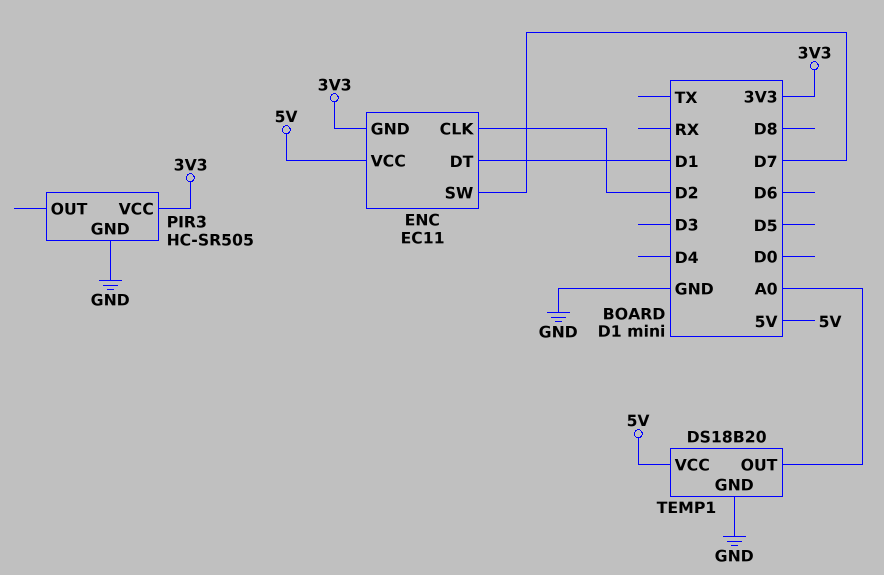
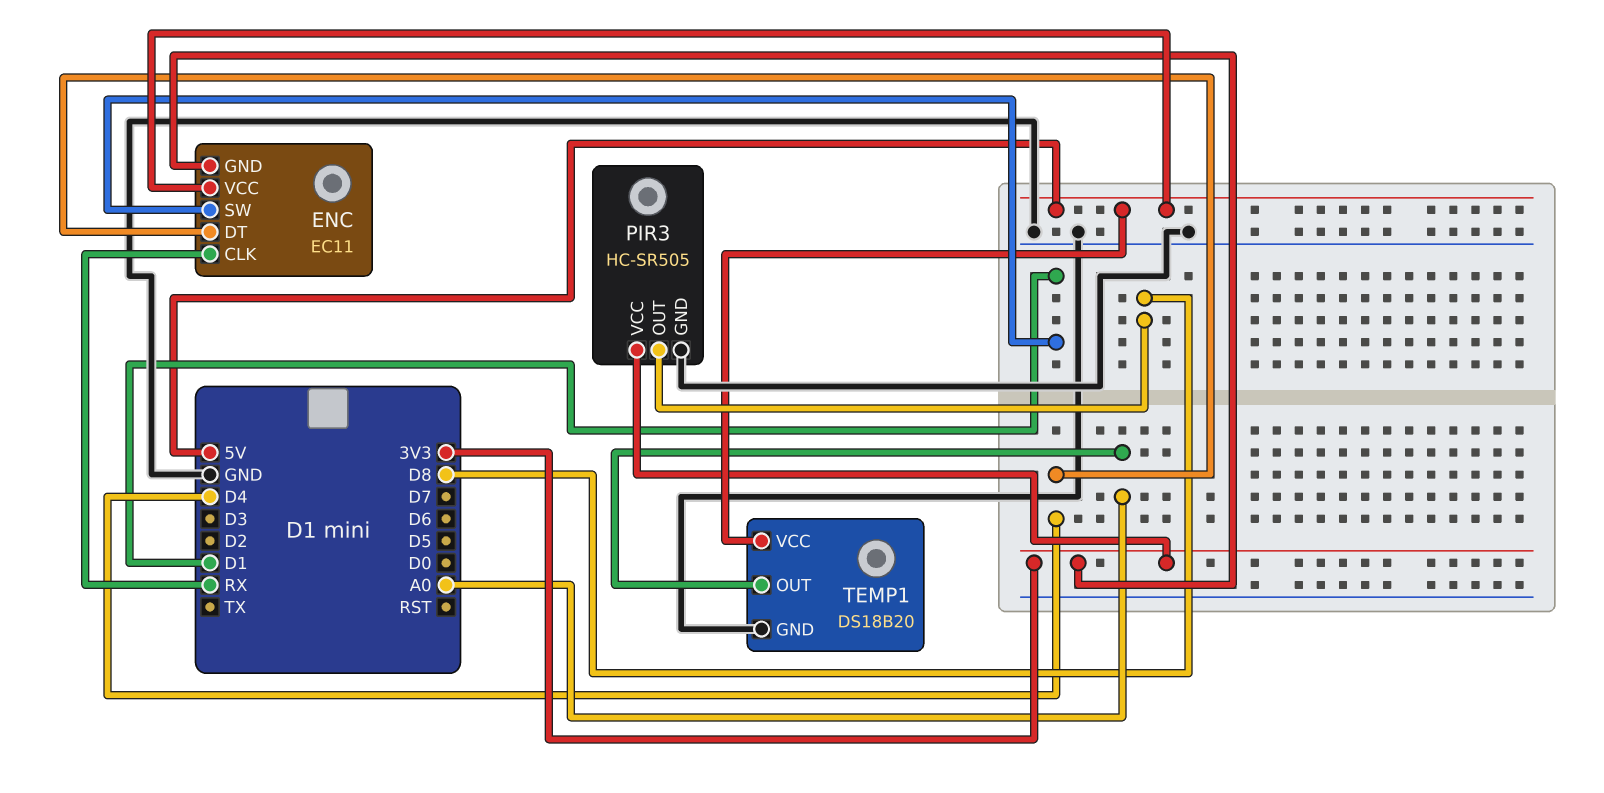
ENC pin CLK: D2 -> RX
ENC pin DT: D1 -> D4
ENC pin SW: D7 -> D1
PIR3 pin OUT: none -> D8

